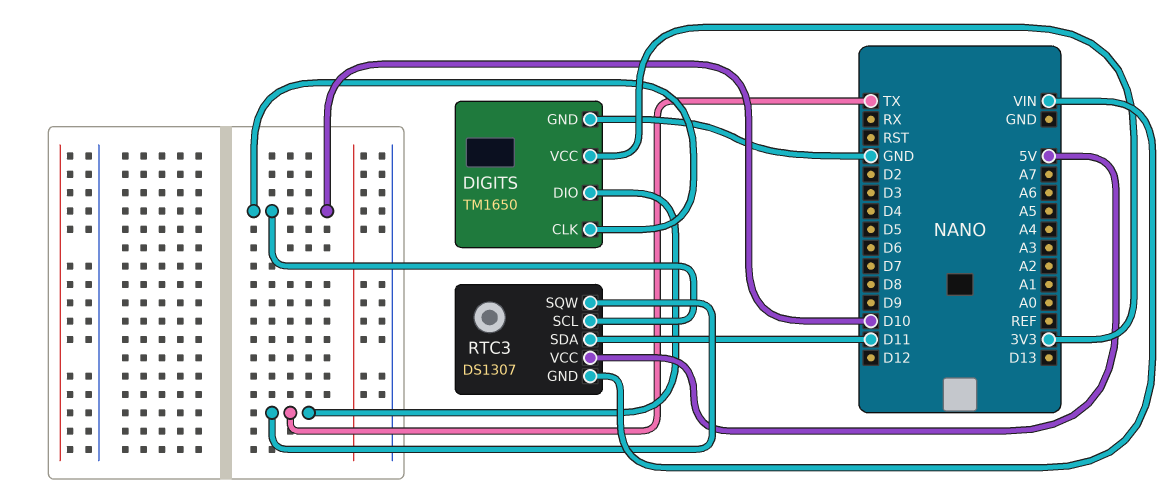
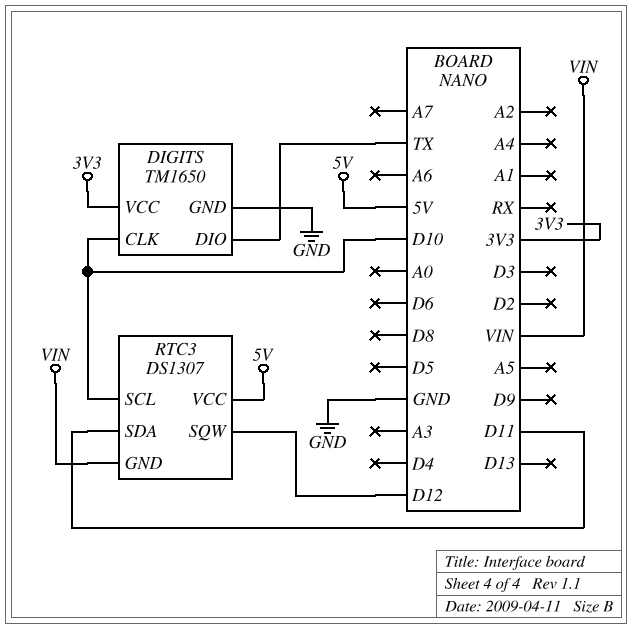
RTC3 pin SQW: TX -> D12

